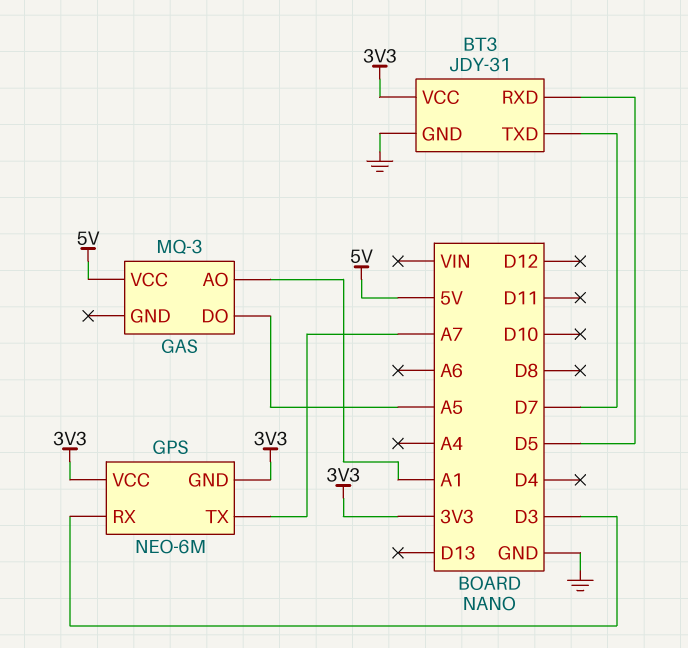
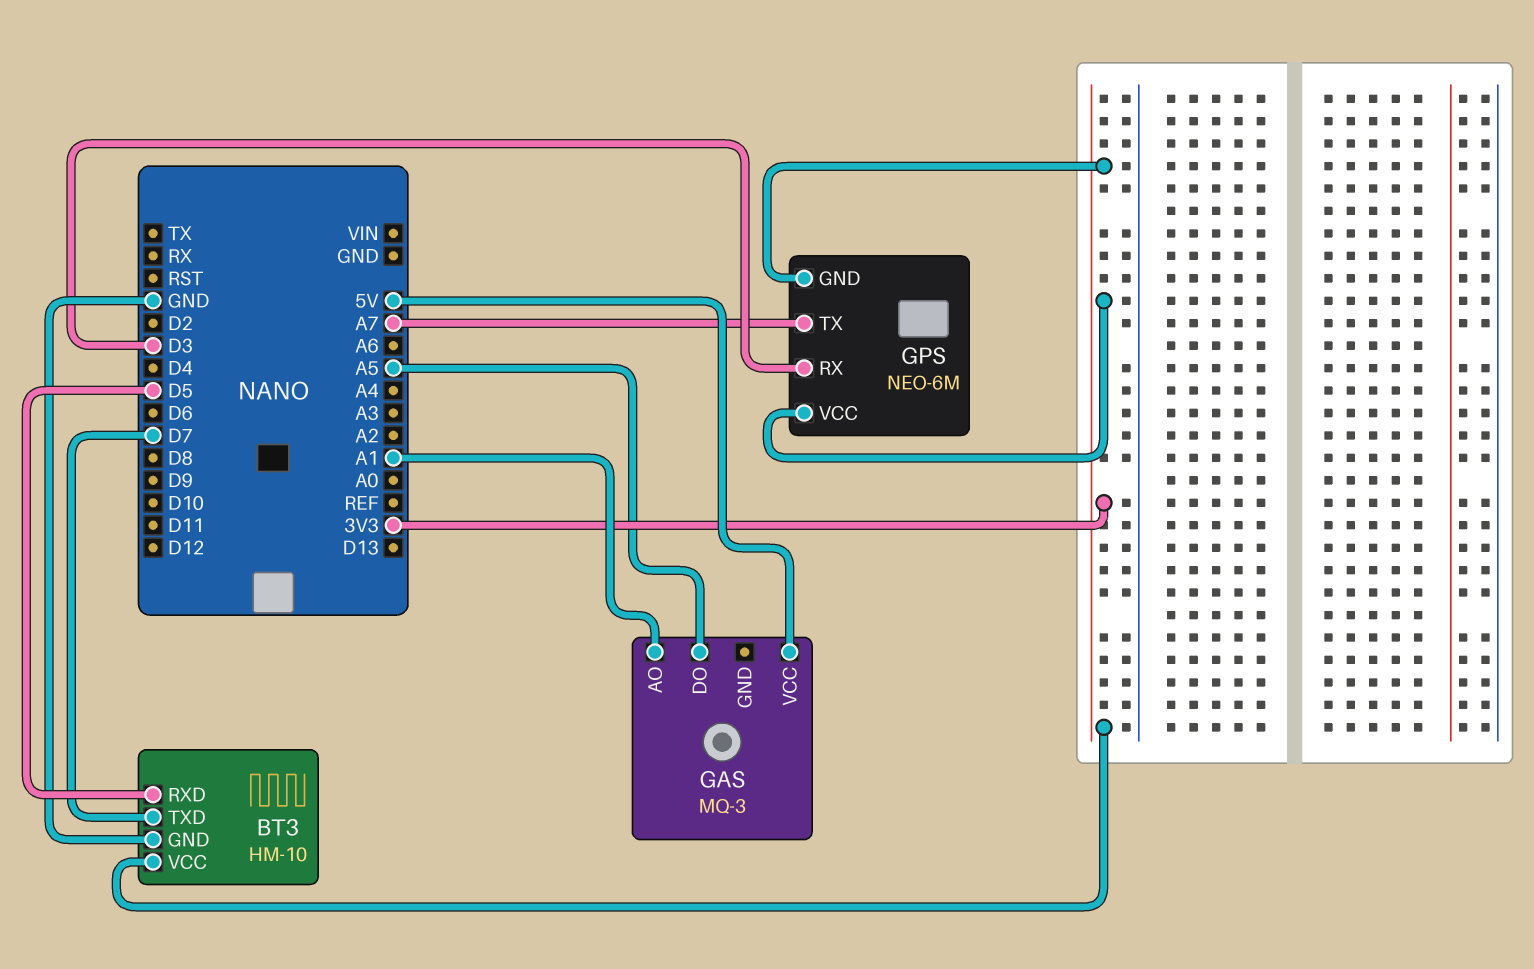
BT3: JDY-31 -> HM-10

